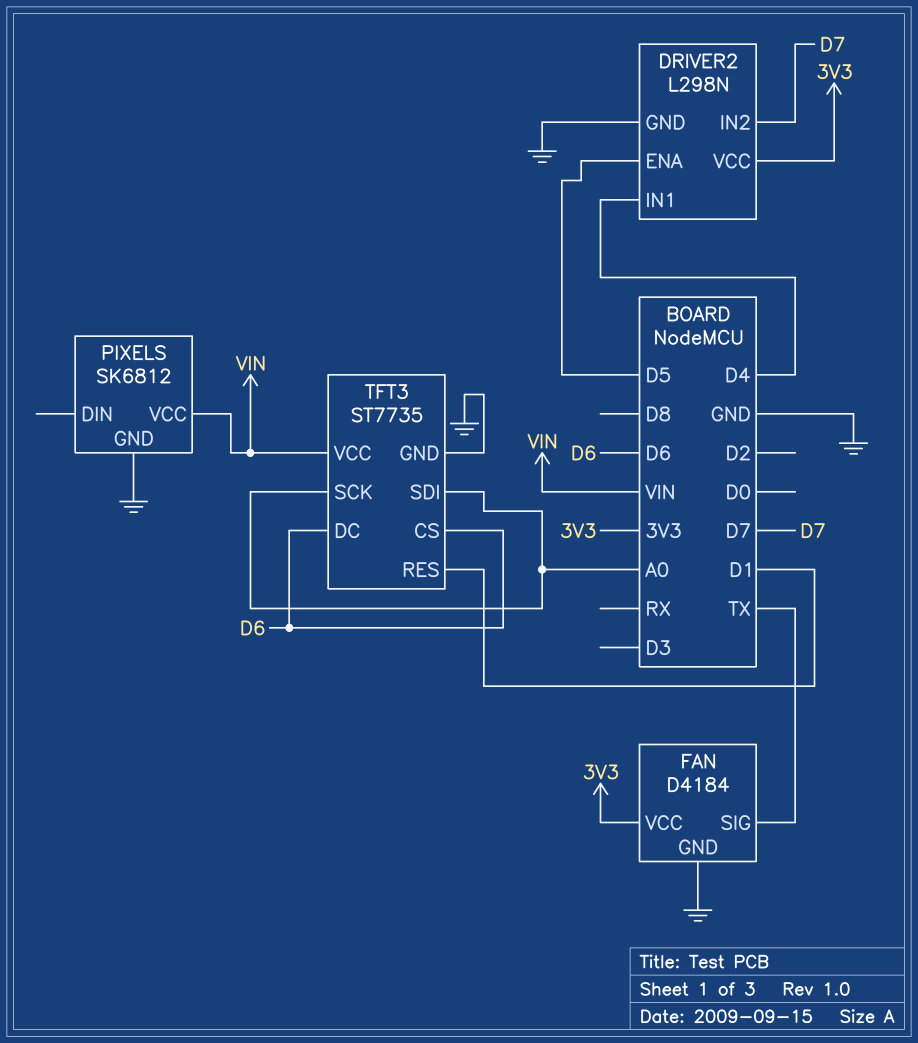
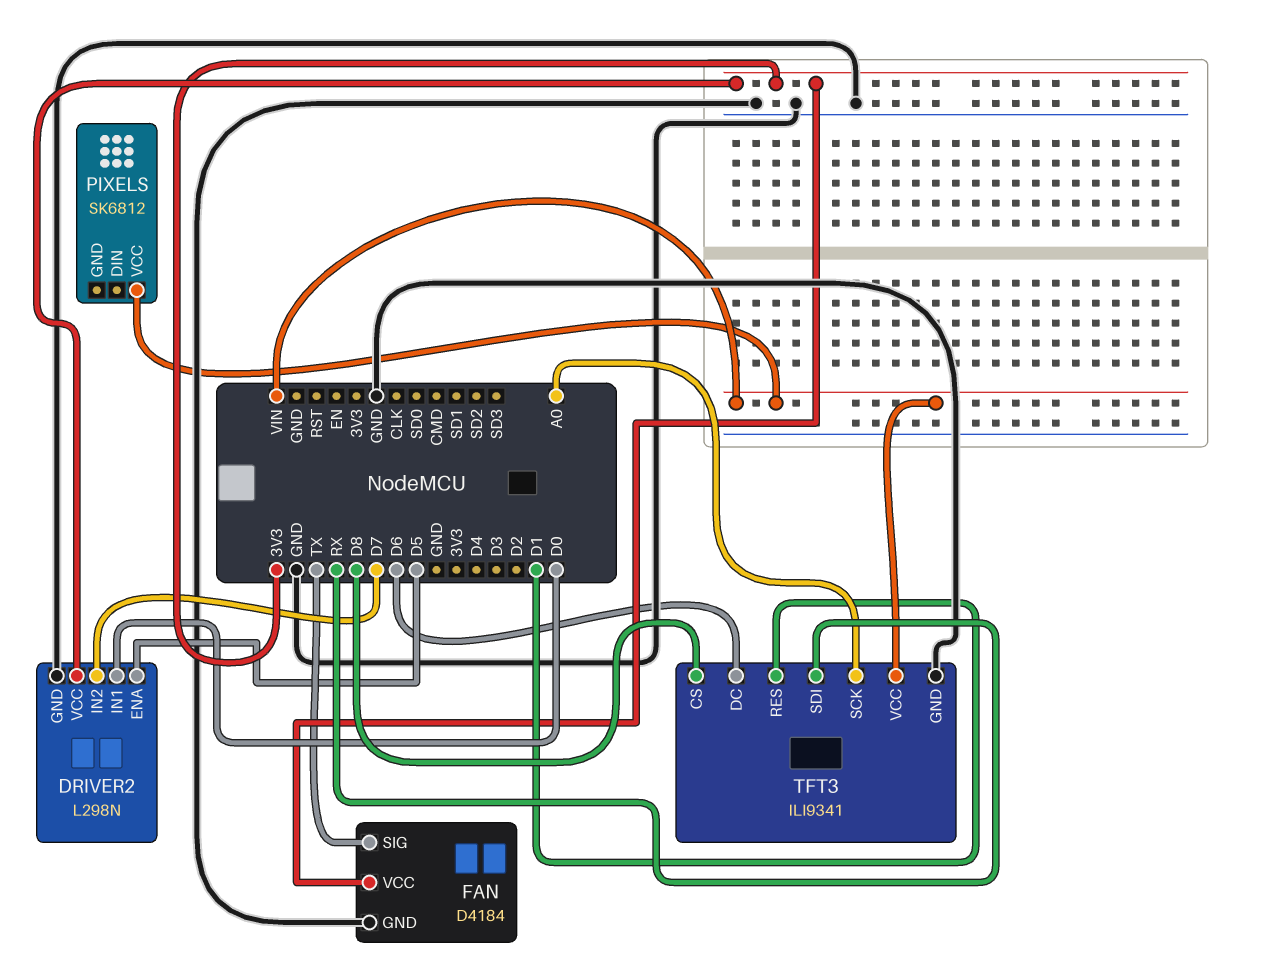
DRIVER2 pin IN1: D4 -> D0
PIXELS pin GND: GND -> none
TFT3: ST7735 -> ILI9341
TFT3 pin CS: D6 -> D8
TFT3 pin SDI: A0 -> RX

